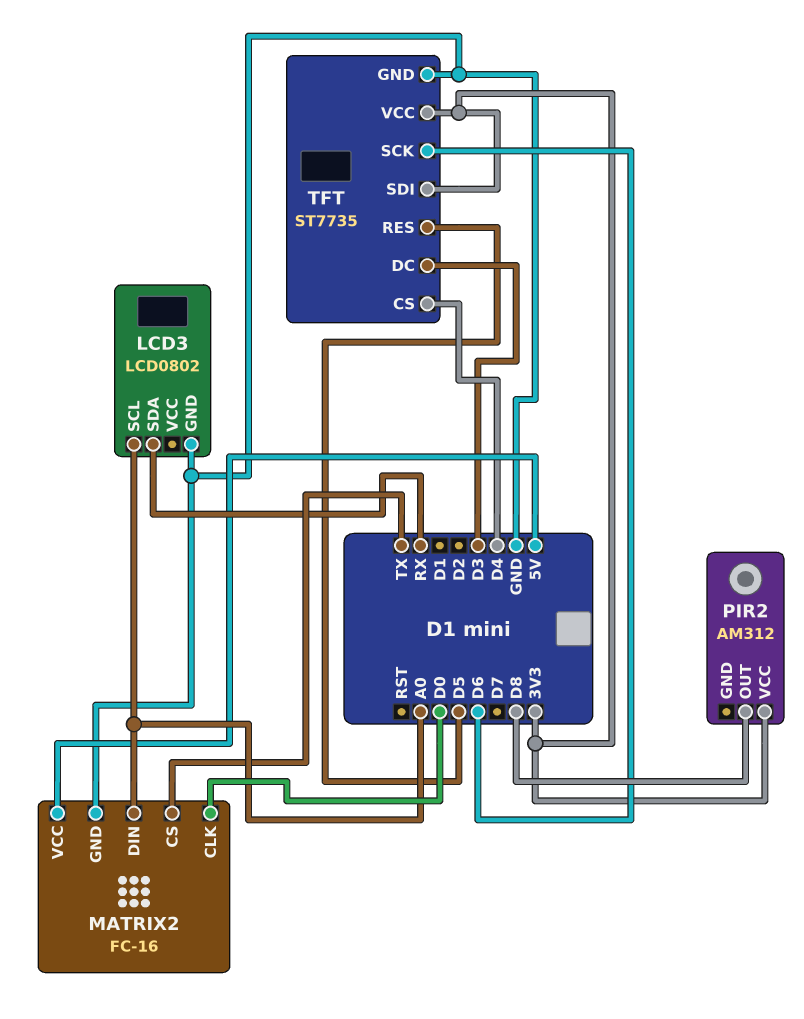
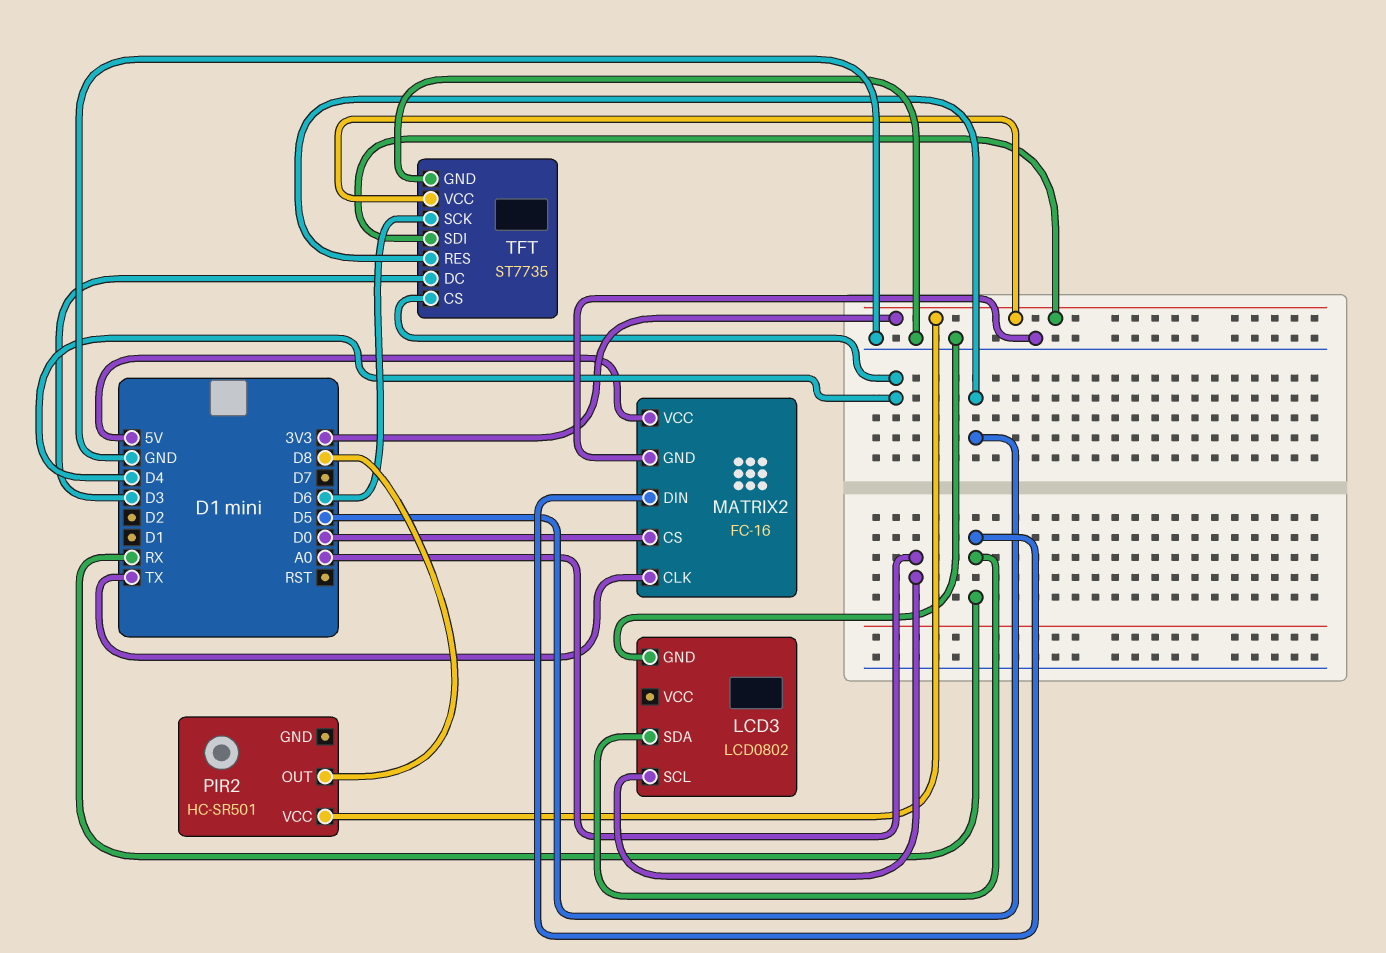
MATRIX2 pin CLK: D0 -> TX
MATRIX2 pin CS: TX -> D0
MATRIX2 pin DIN: A0 -> RX
PIR2: AM312 -> HC-SR501

